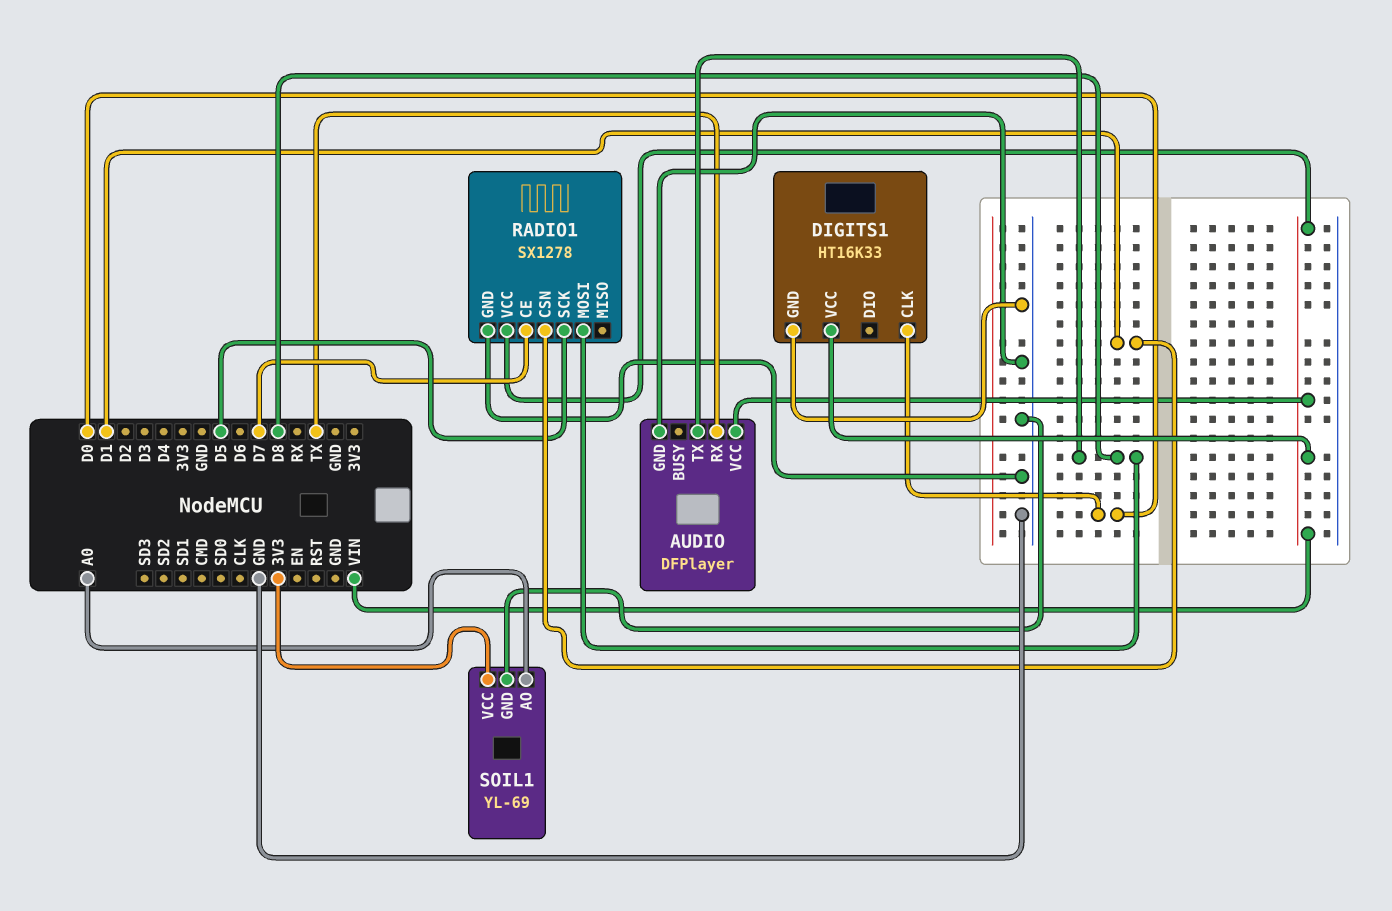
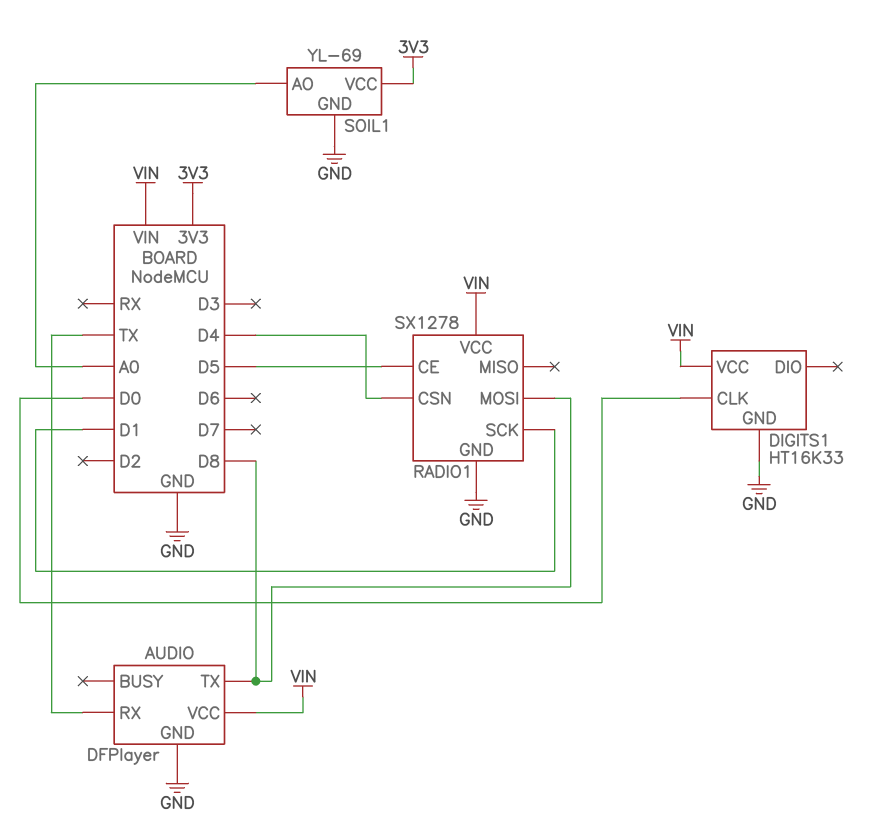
RADIO1 pin CE: D7 -> D5
RADIO1 pin CSN: D1 -> D4
RADIO1 pin SCK: D5 -> D1

